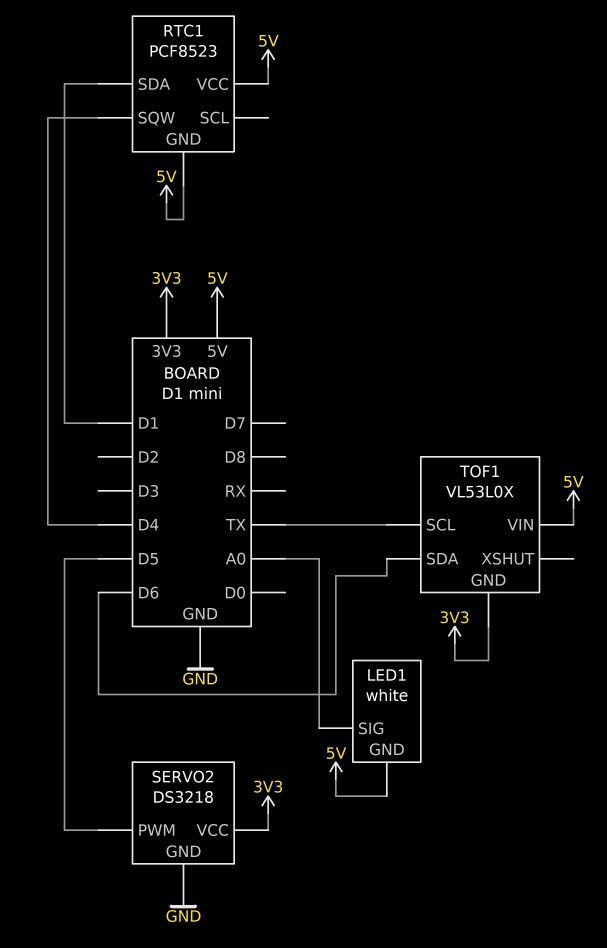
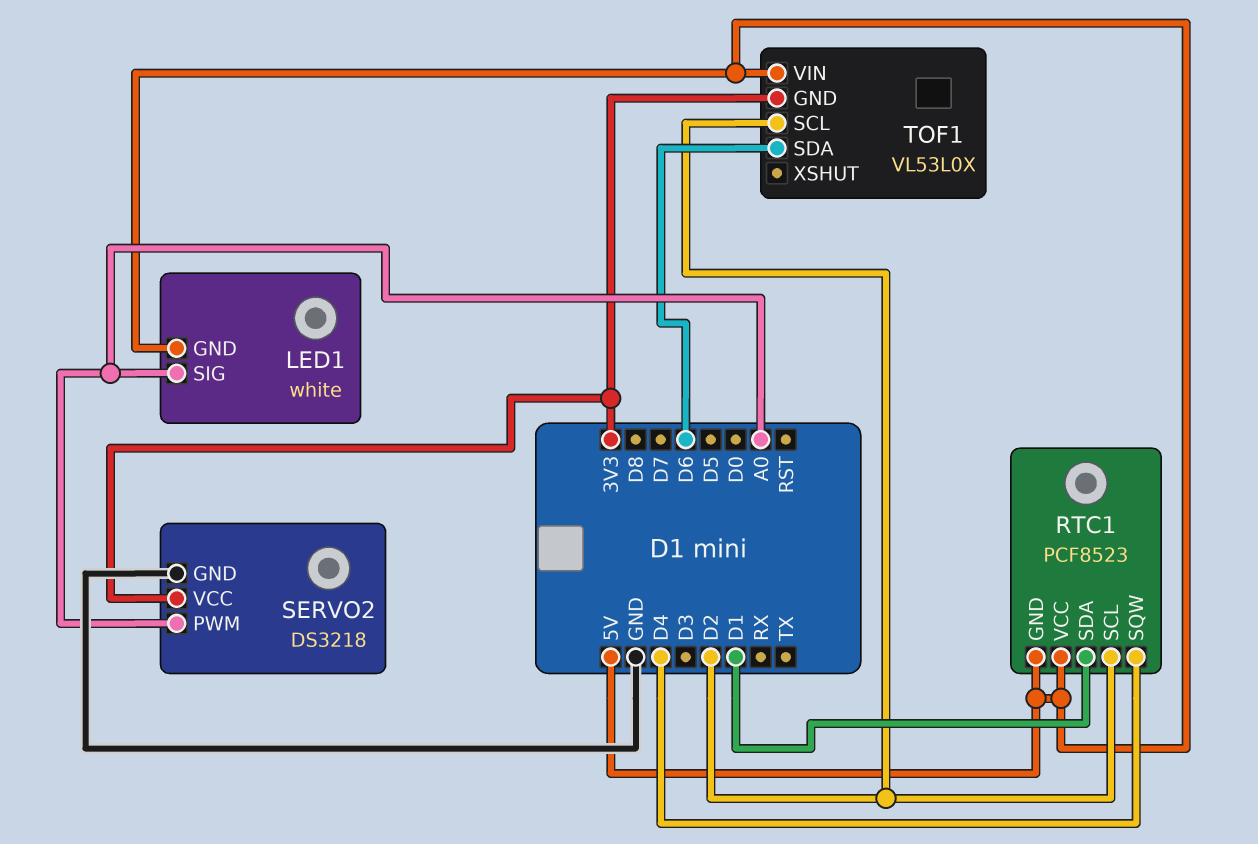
RTC1 pin SCL: none -> D2
SERVO2 pin PWM: D5 -> A0
TOF1 pin SCL: TX -> D2

